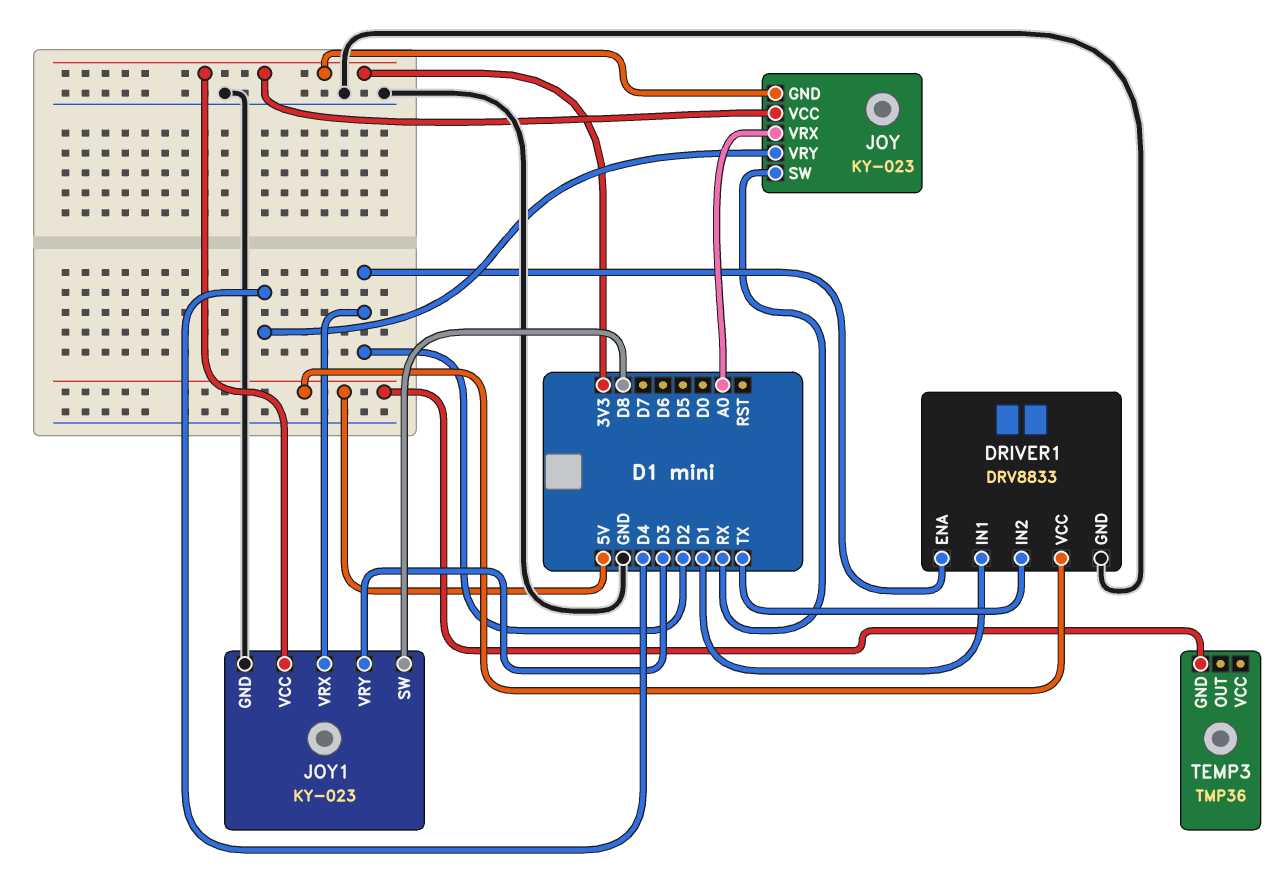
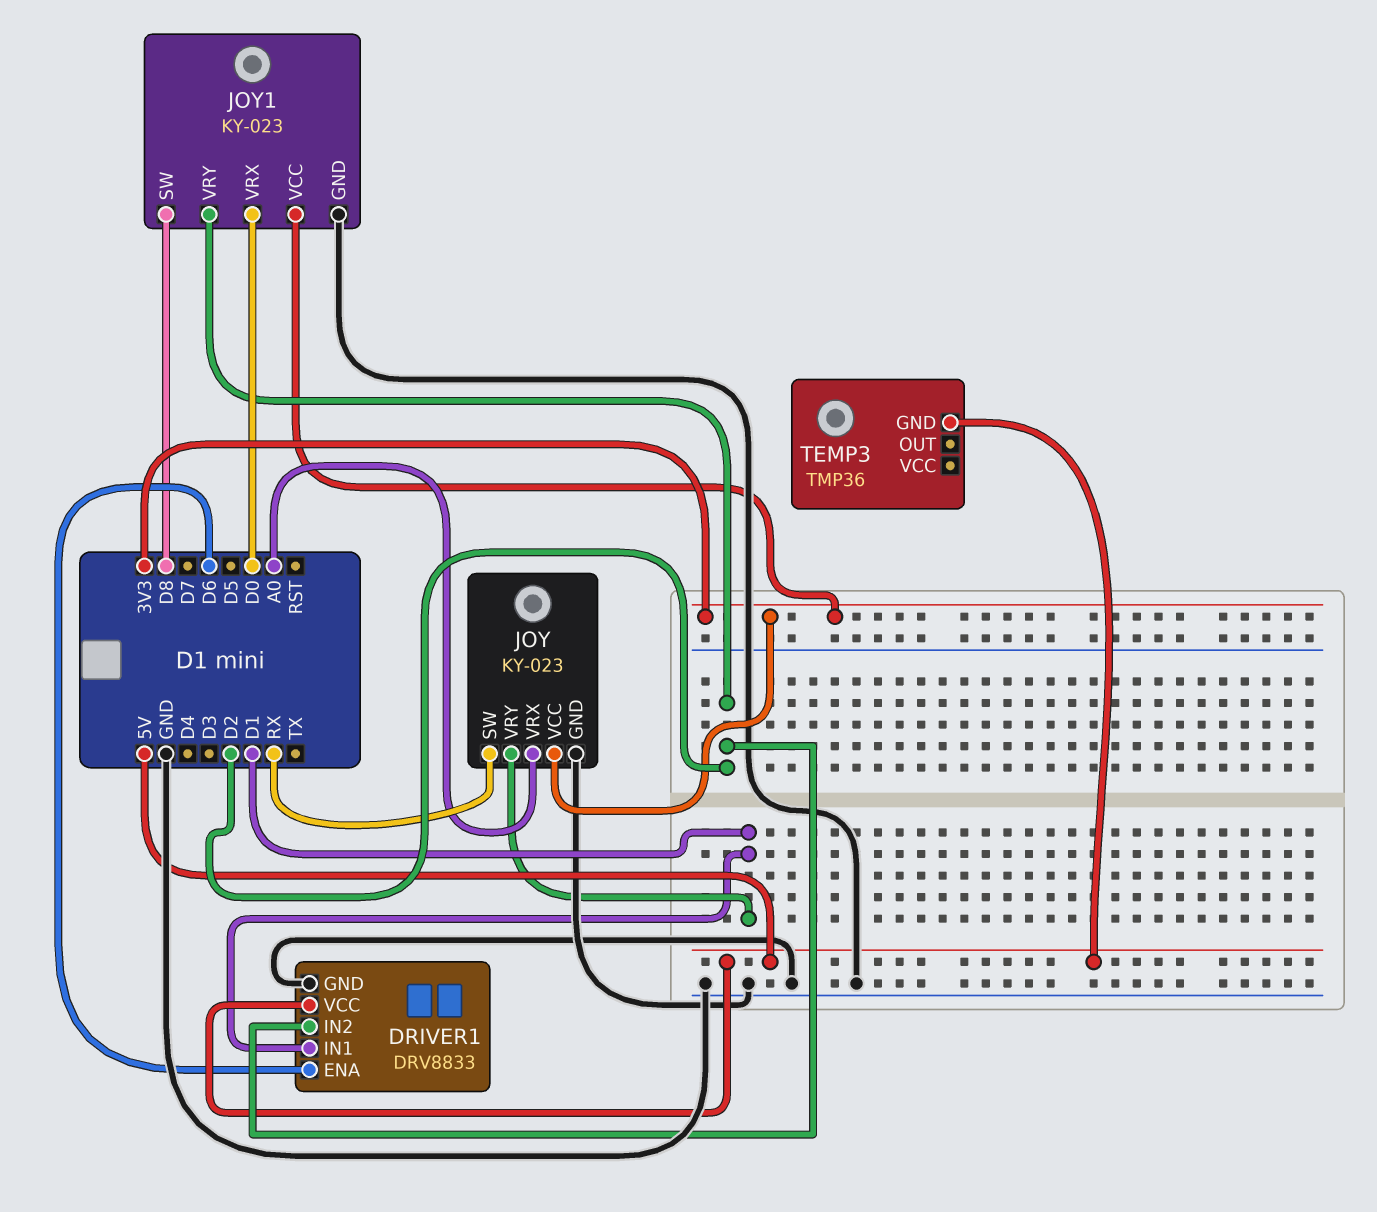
DRIVER1 pin ENA: D2 -> D6
DRIVER1 pin IN2: TX -> D2
JOY pin GND: 3V3 -> GND
JOY pin VRY: D4 -> D1
JOY1 pin VRX: D2 -> D0
JOY1 pin VRY: D3 -> D2

